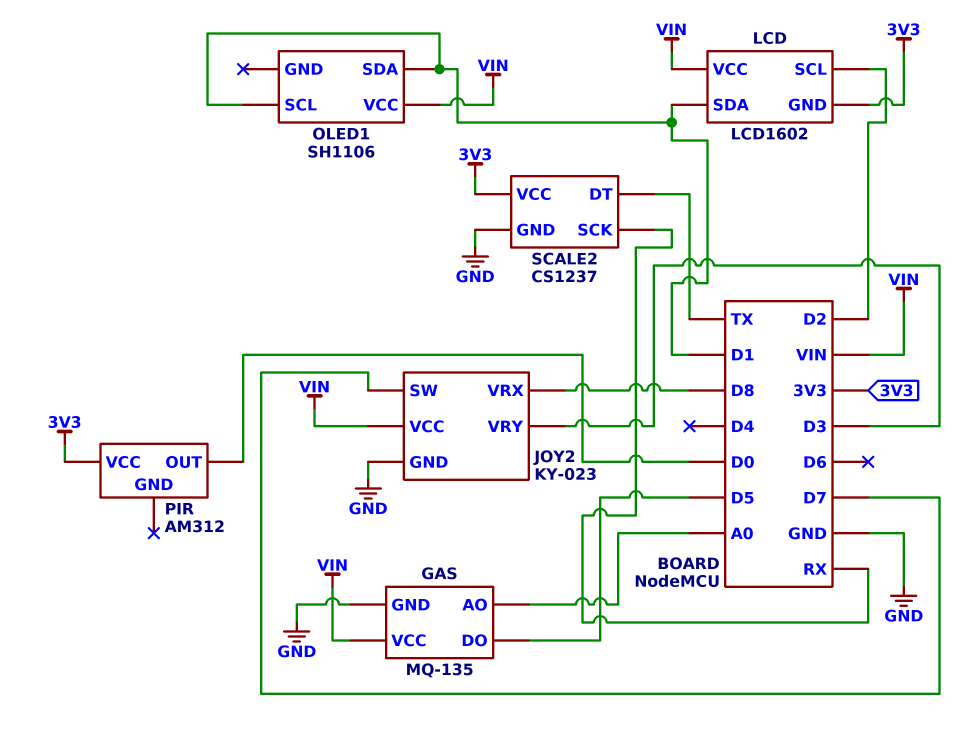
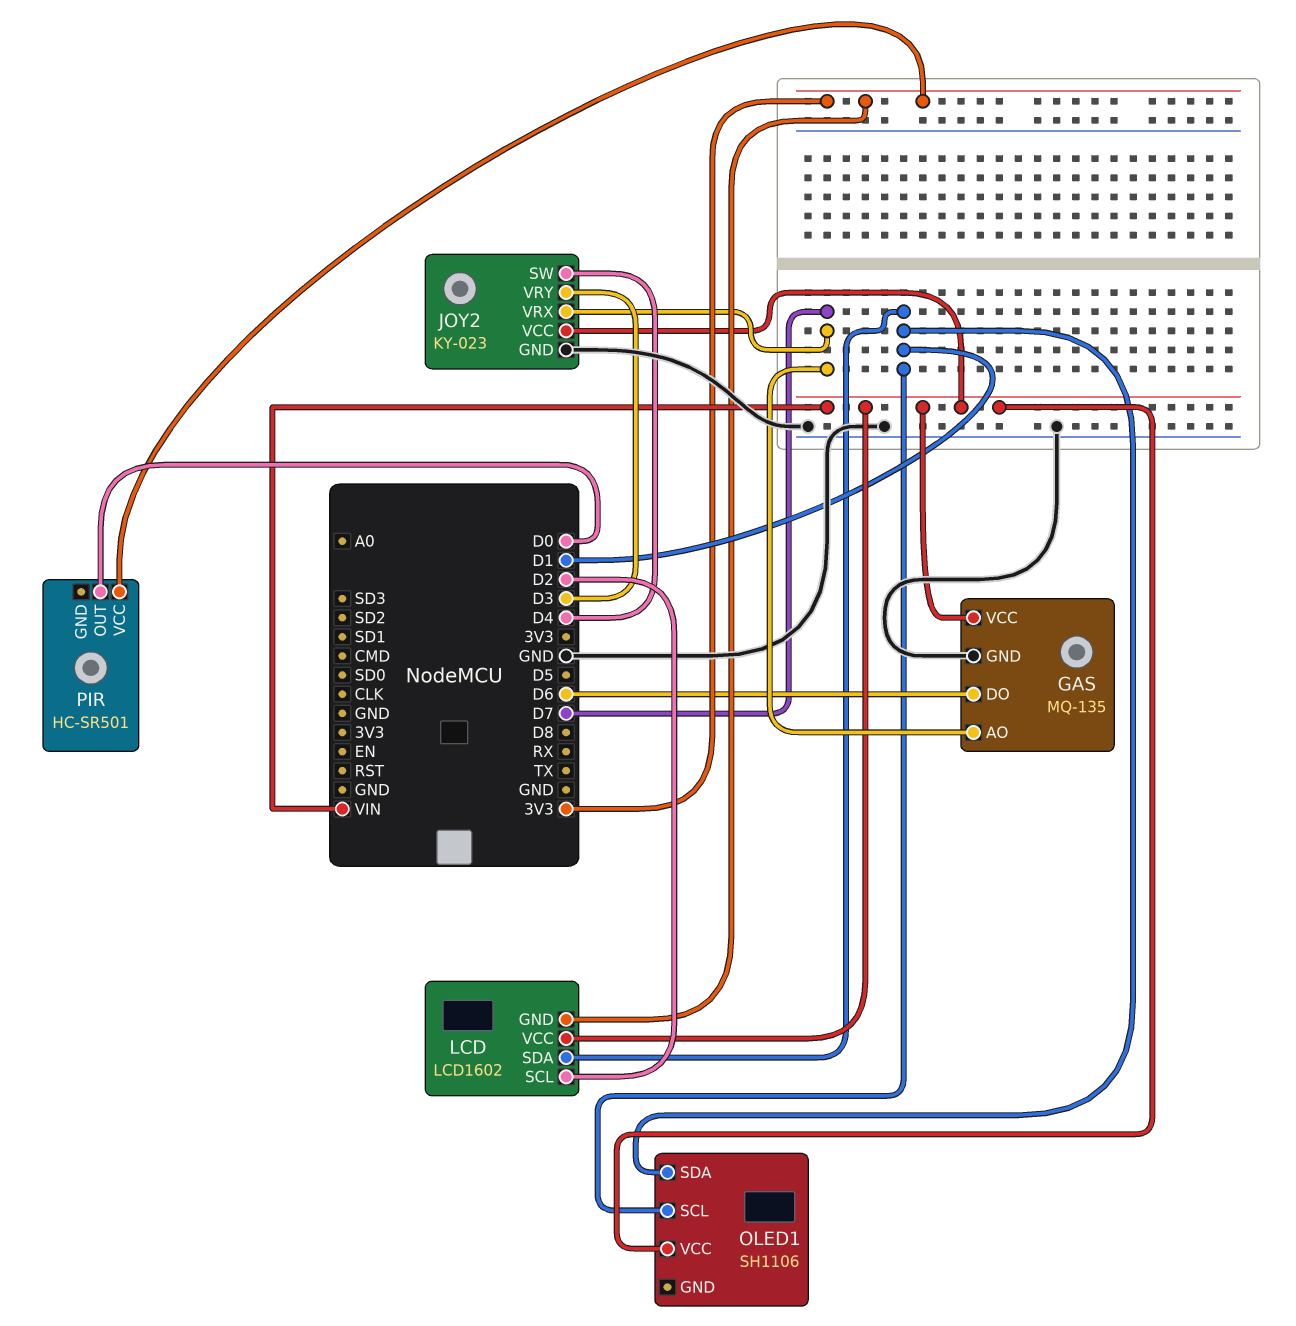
GAS pin AO: A0 -> D7
GAS pin DO: D5 -> D6
JOY2 pin SW: D7 -> D4
JOY2 pin VRX: D8 -> D7
PIR: AM312 -> HC-SR501
SCALE2: CS1237 -> none
SCALE2 pin DT: TX -> none
SCALE2 pin GND: GND -> none
SCALE2 pin SCK: RX -> none
SCALE2 pin VCC: 3V3 -> none

